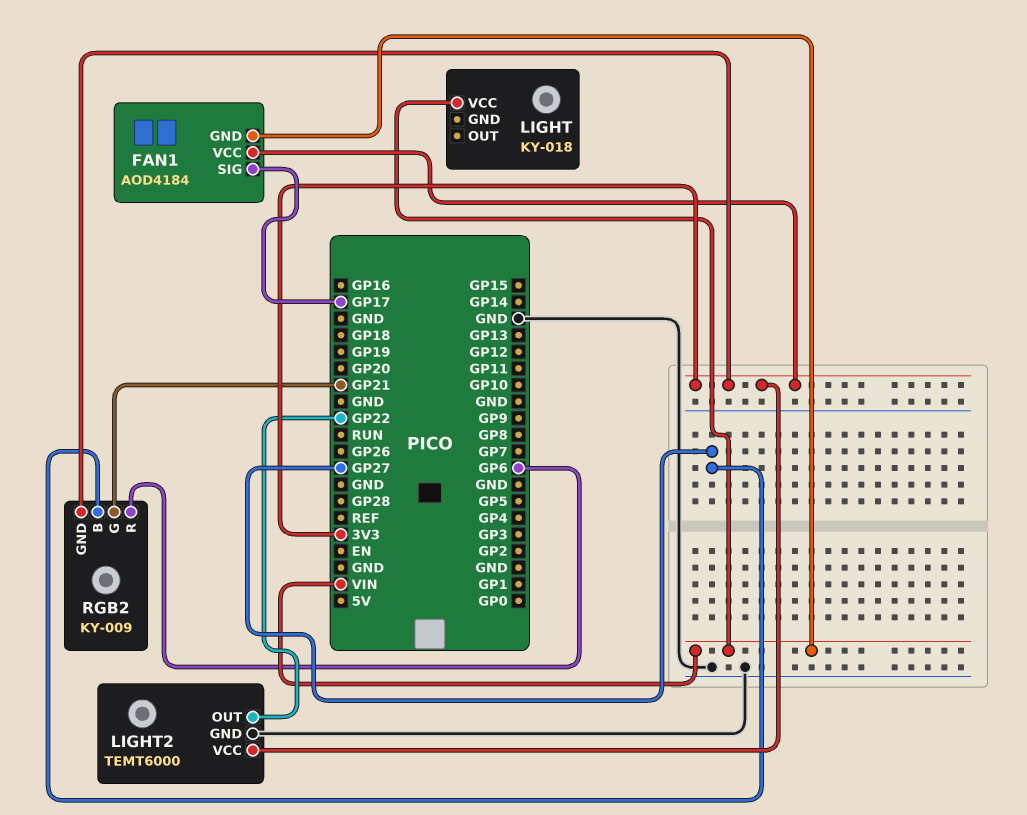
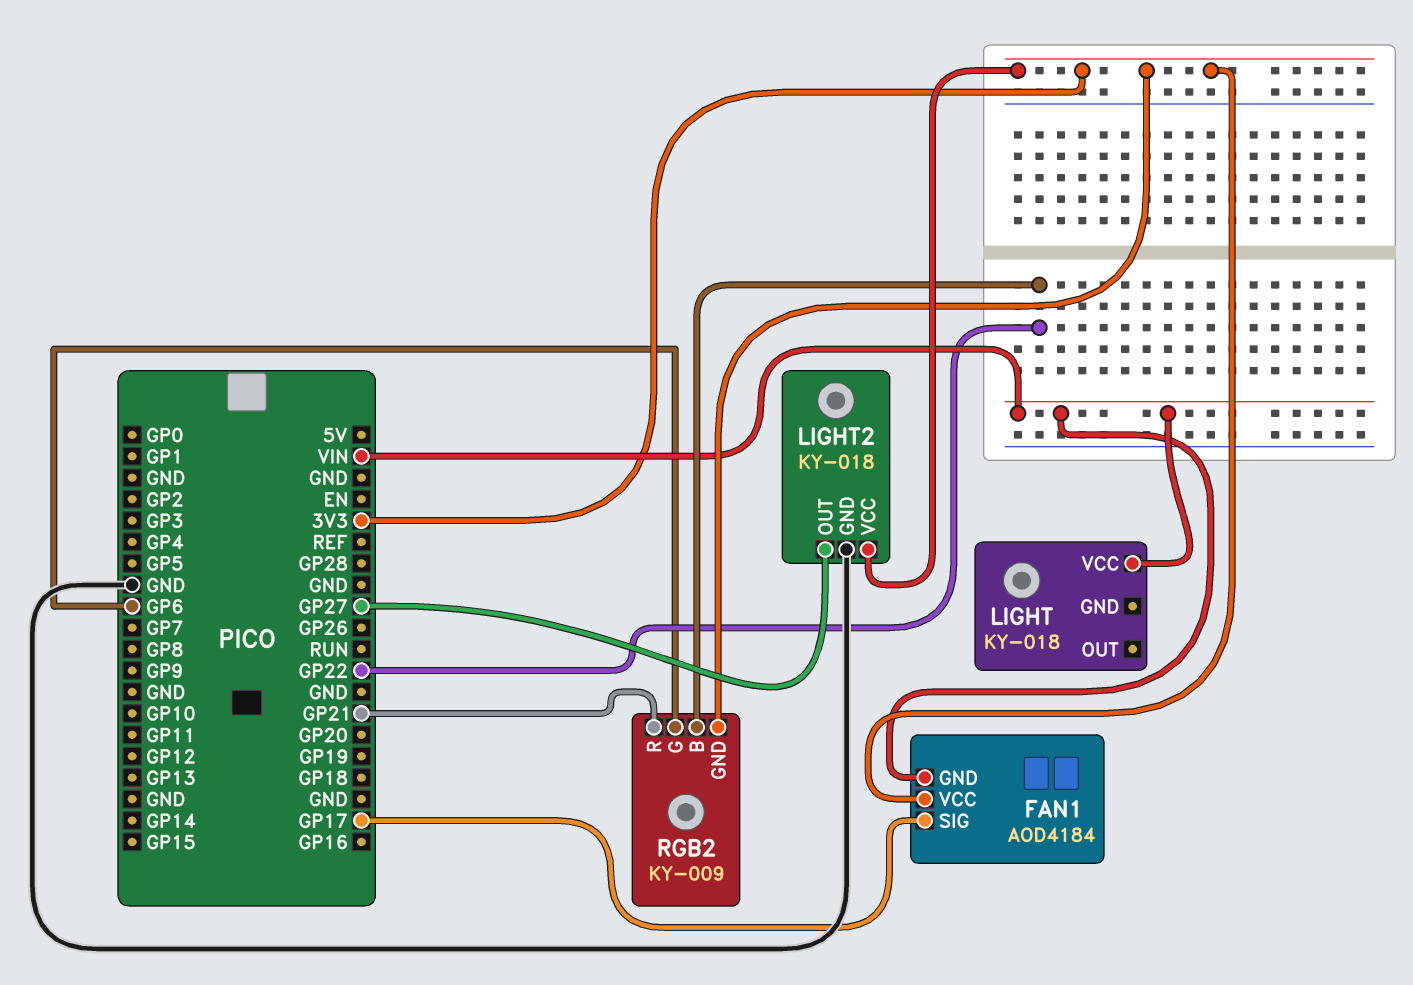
LIGHT2: TEMT6000 -> KY-018
LIGHT2 pin OUT: GP22 -> GP27
RGB2 pin B: GP27 -> GP22
RGB2 pin G: GP21 -> GP6
RGB2 pin R: GP6 -> GP21

